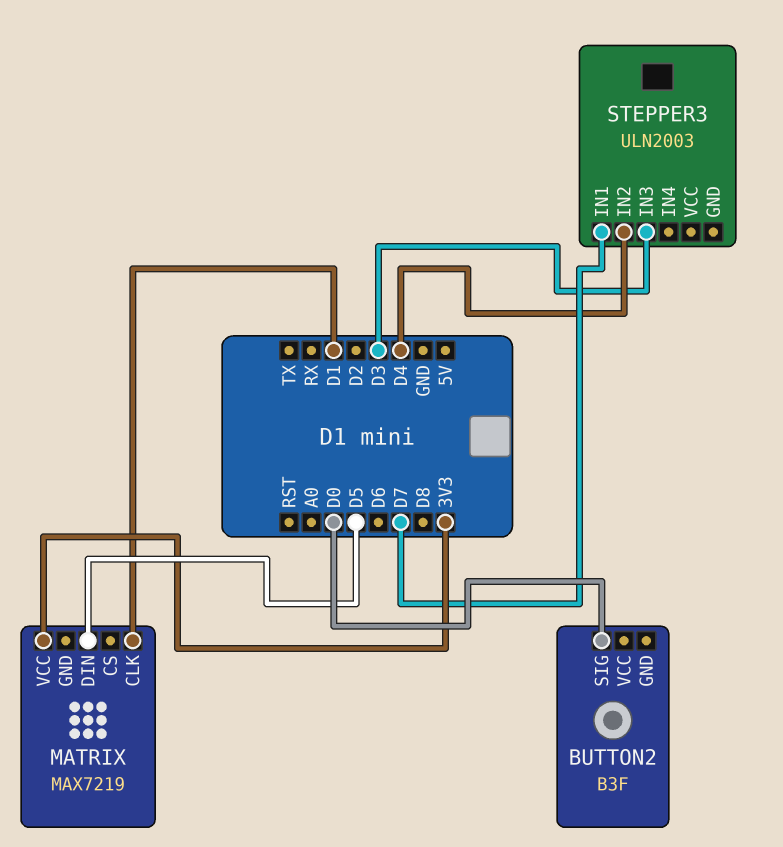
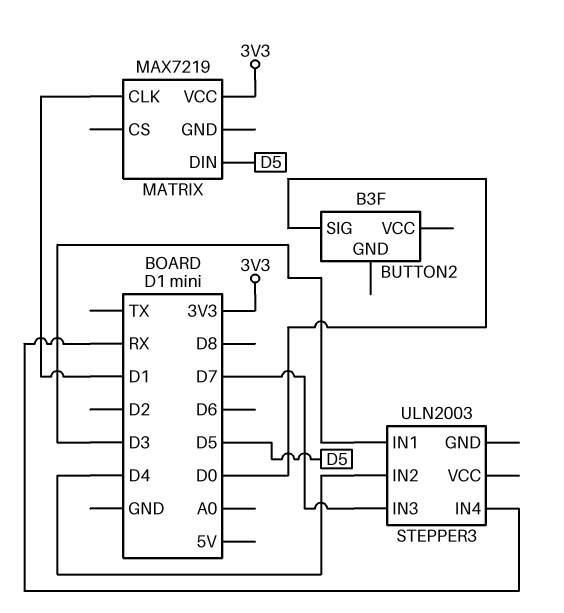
STEPPER3 pin IN1: D7 -> D3
STEPPER3 pin IN3: D3 -> D7
STEPPER3 pin IN4: none -> RX

